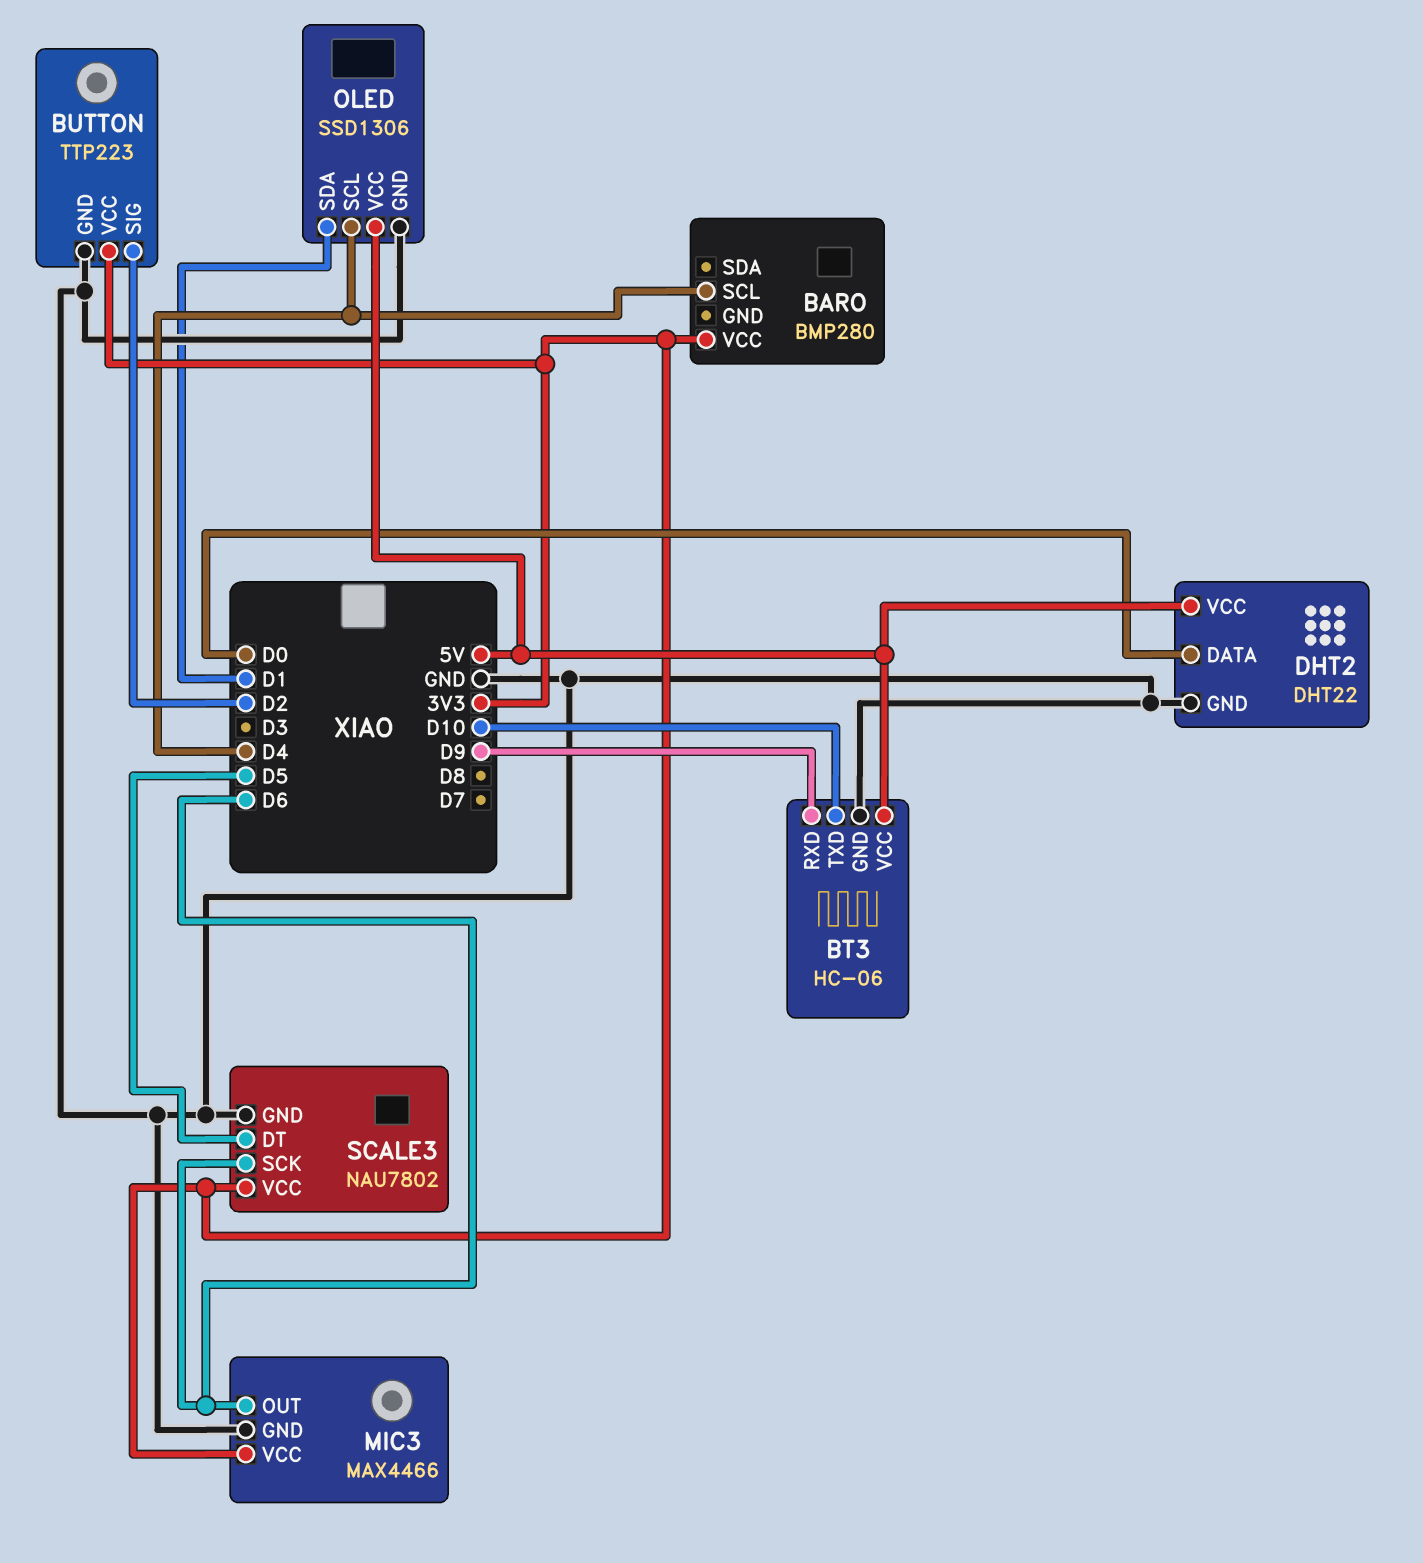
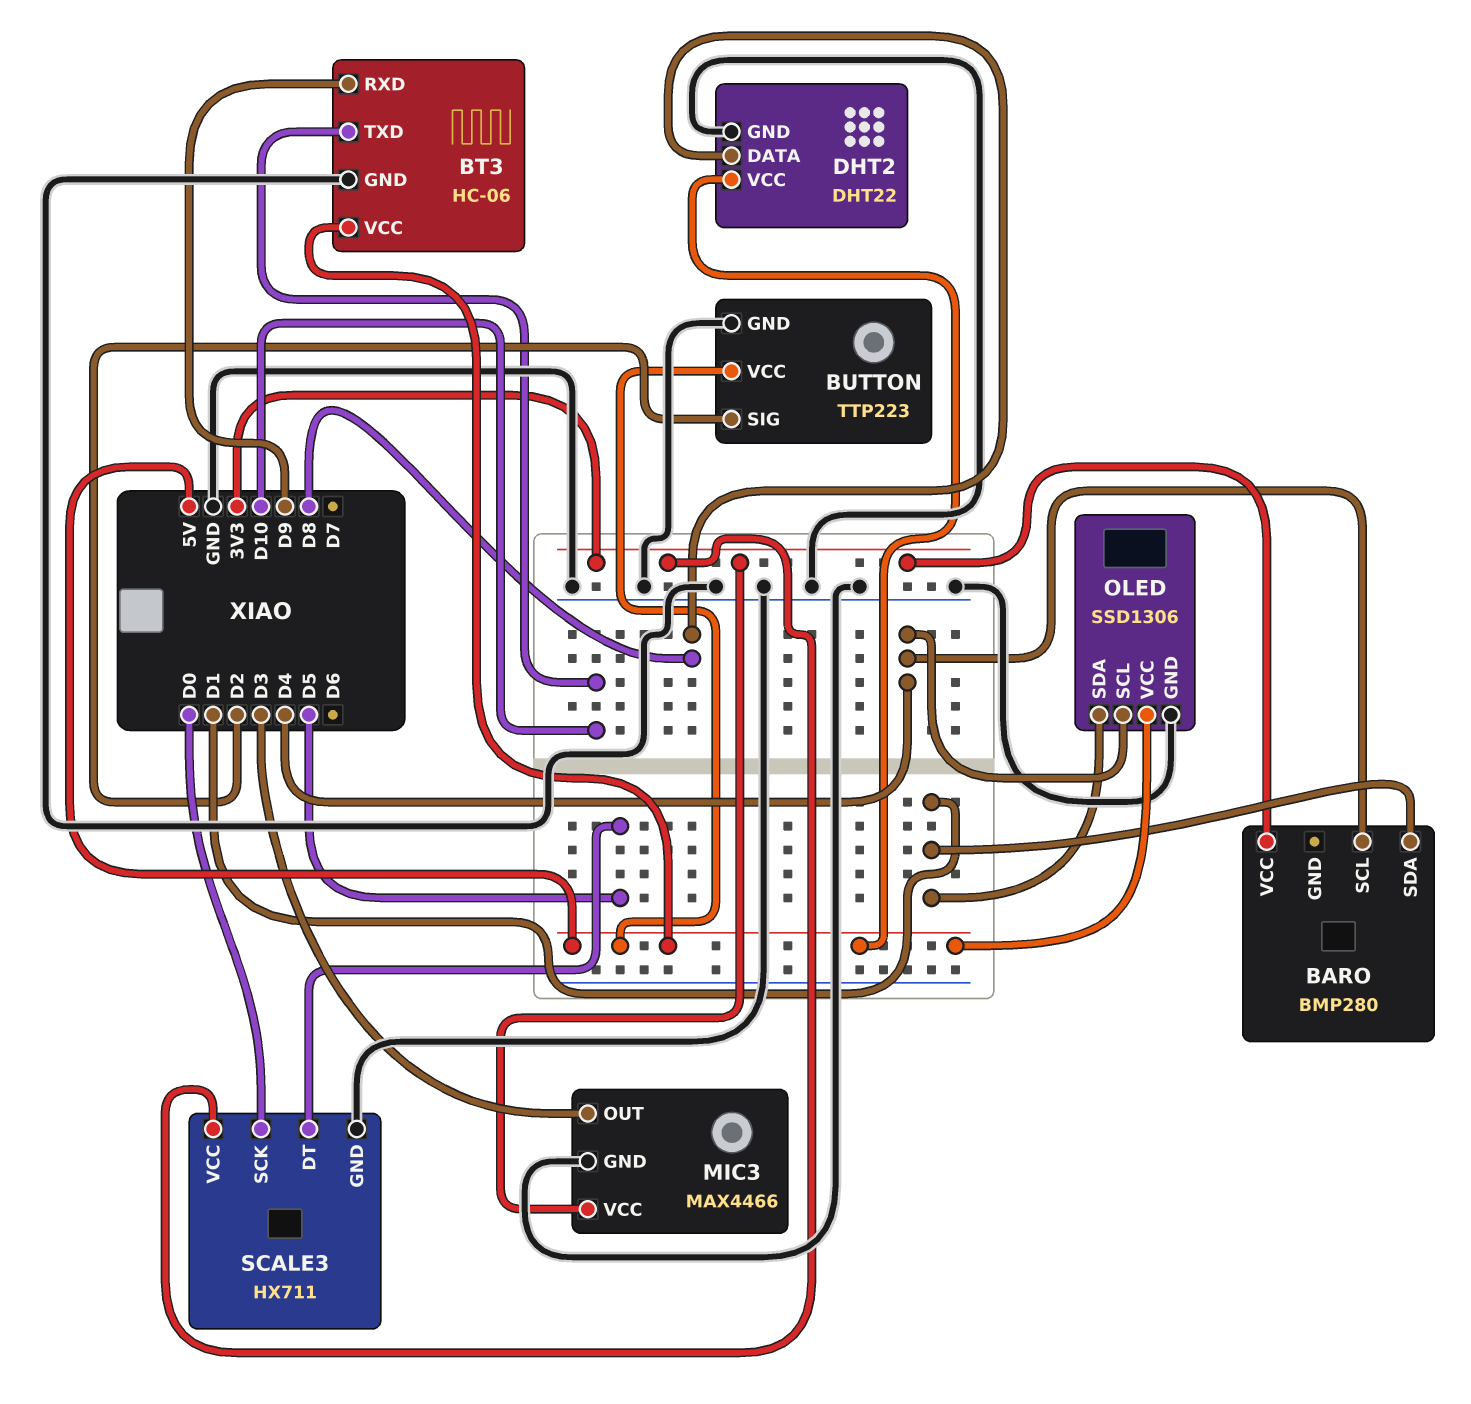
BARO pin SDA: none -> D1
BUTTON pin VCC: 3V3 -> 5V
DHT2 pin DATA: D0 -> D8
MIC3 pin OUT: D6 -> D3
SCALE3: NAU7802 -> HX711
SCALE3 pin SCK: D6 -> D0

